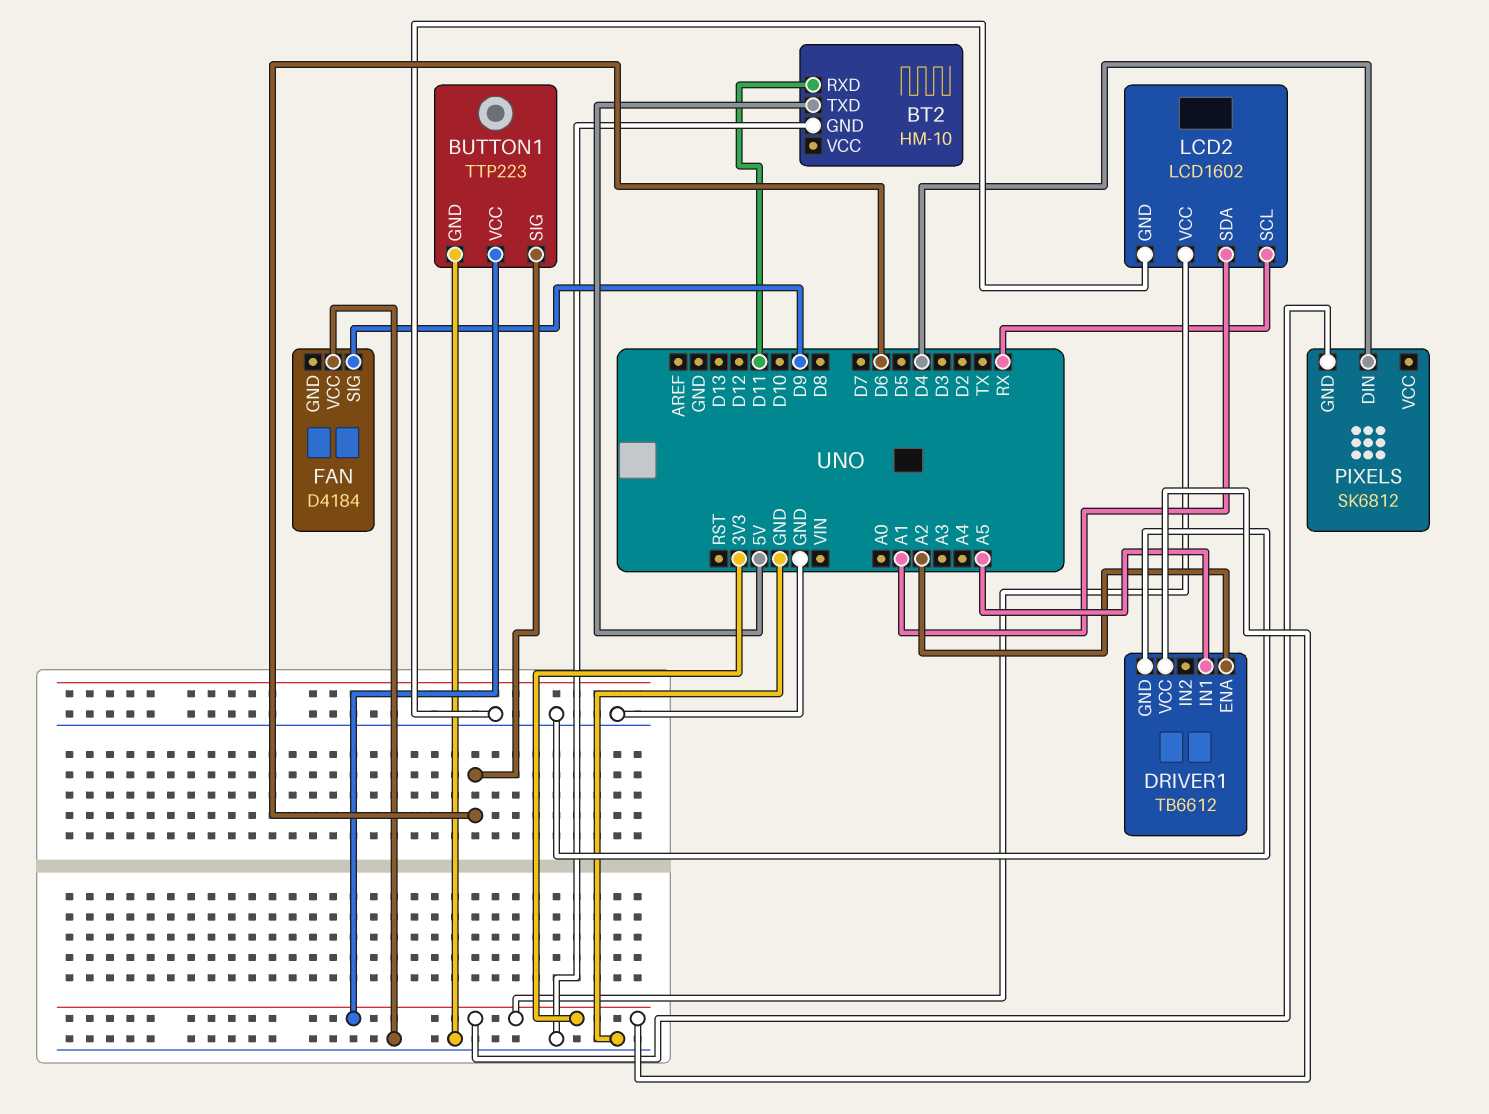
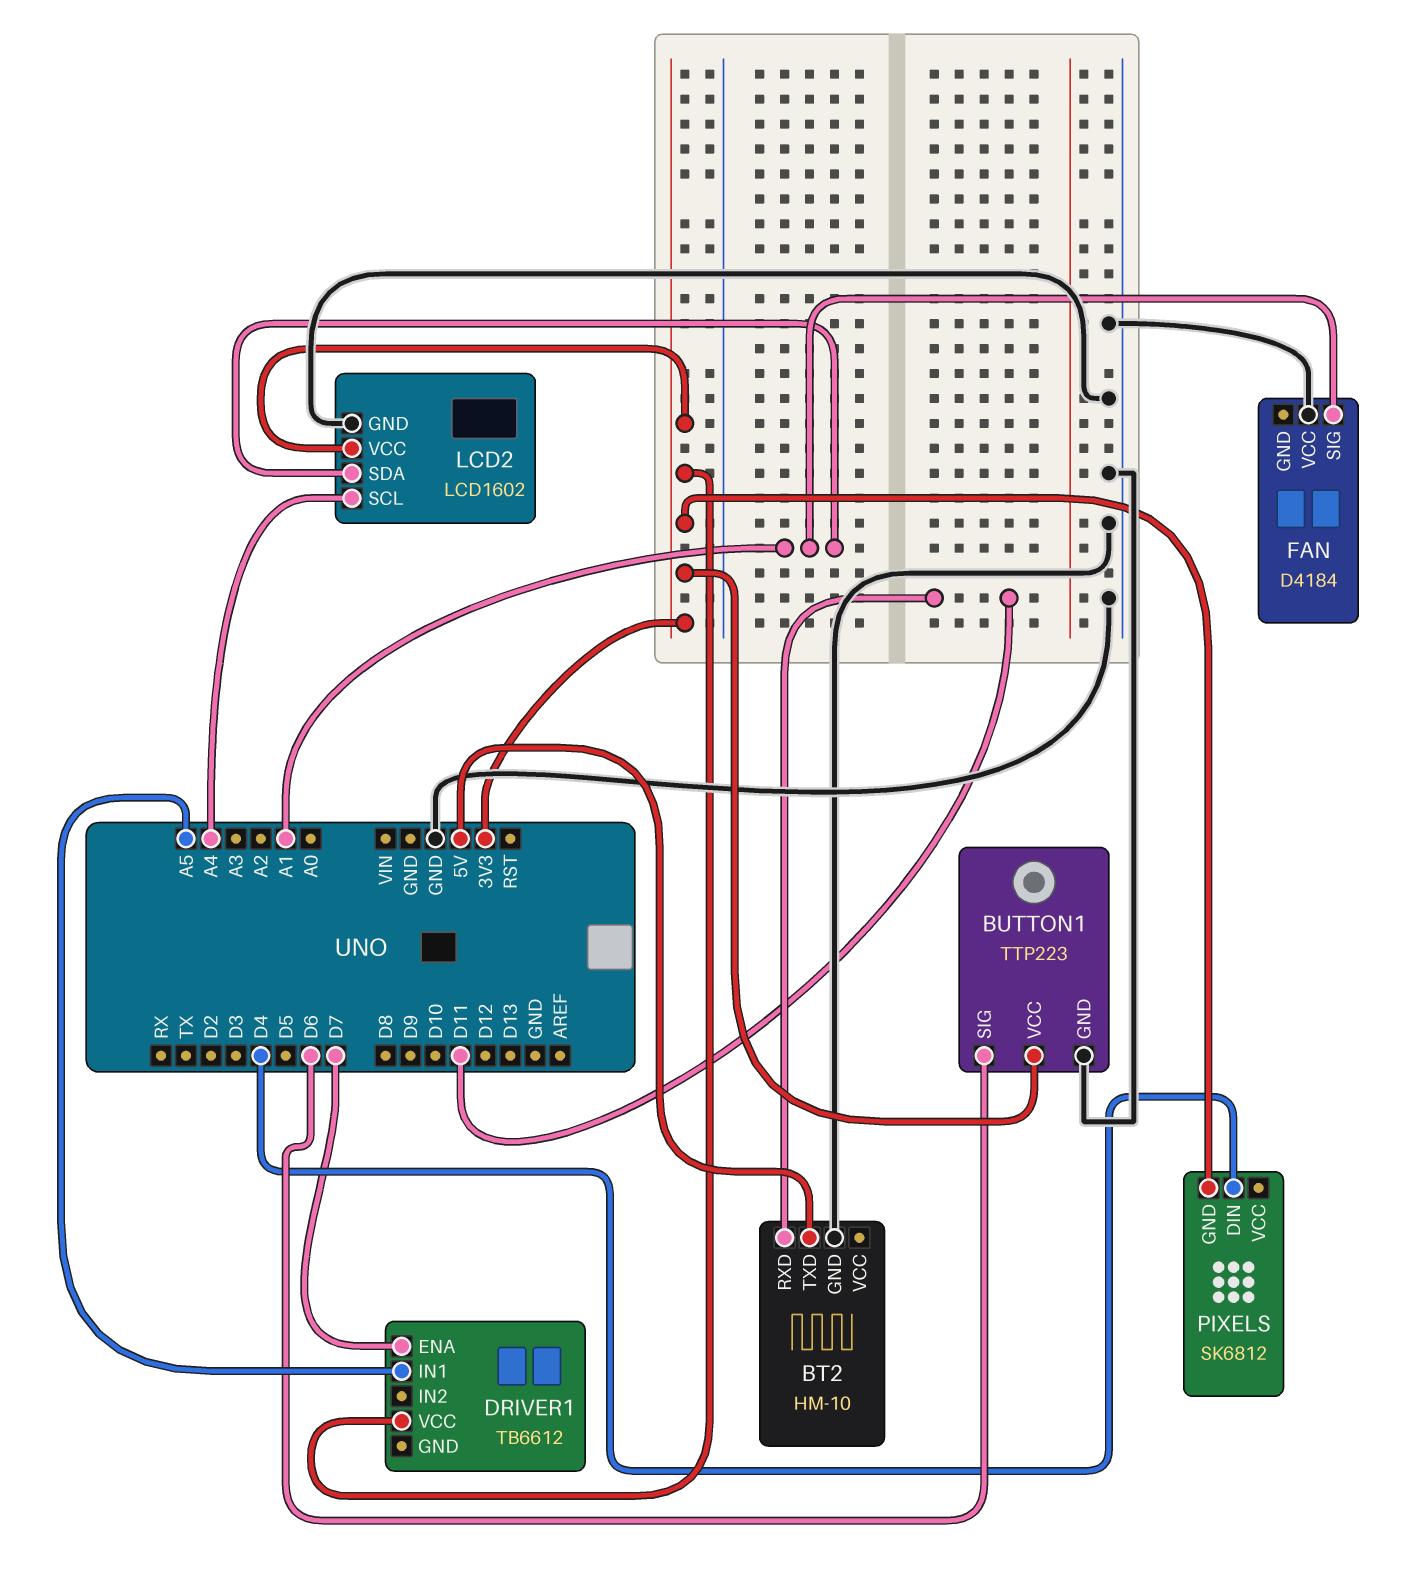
DRIVER1 pin ENA: A2 -> D7
DRIVER1 pin GND: GND -> none
FAN pin SIG: D9 -> A1
LCD2 pin SCL: RX -> A4

